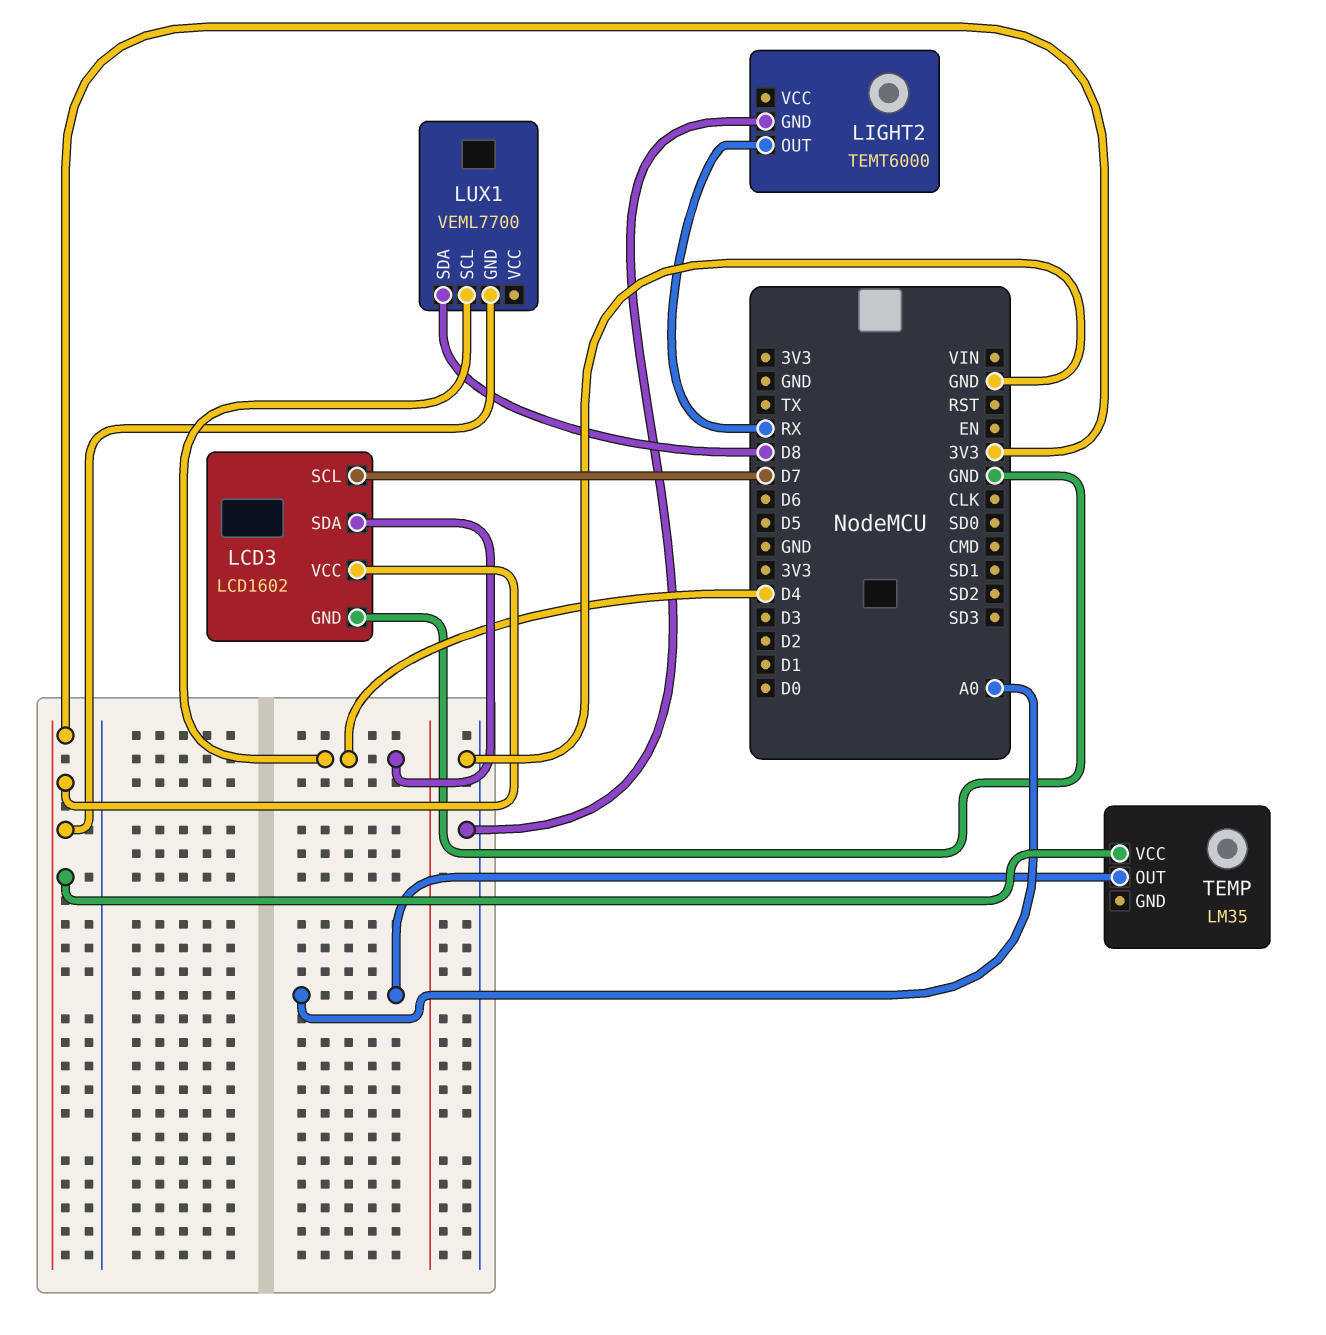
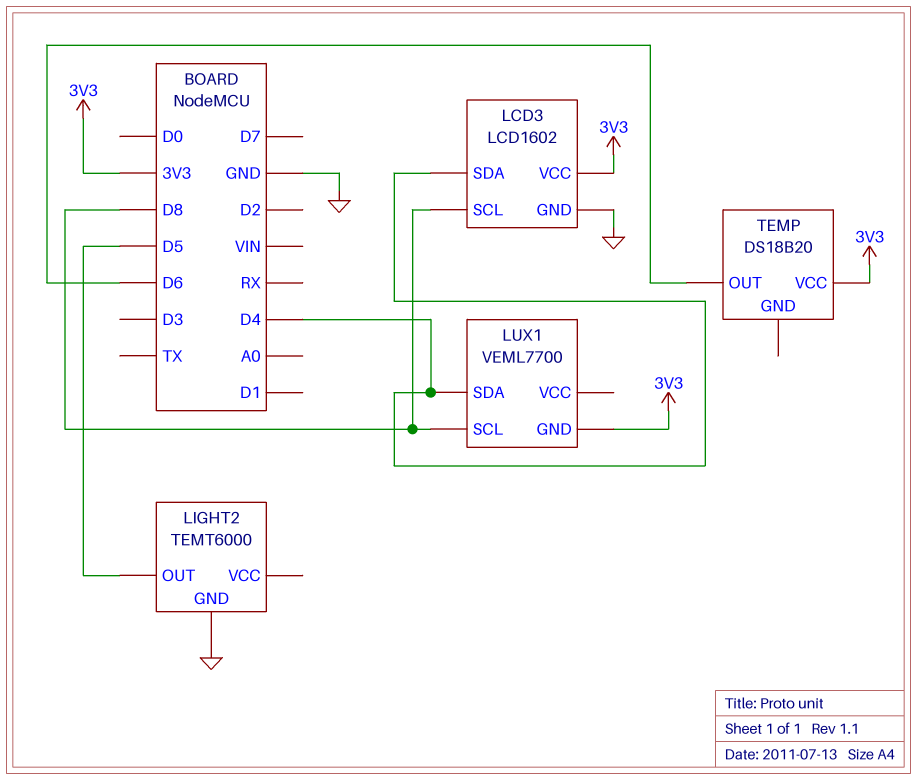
LCD3 pin SCL: D7 -> D8
LIGHT2 pin OUT: RX -> D5
LUX1 pin SCL: D4 -> D8
LUX1 pin SDA: D8 -> D4
TEMP: LM35 -> DS18B20
TEMP pin OUT: A0 -> D6

